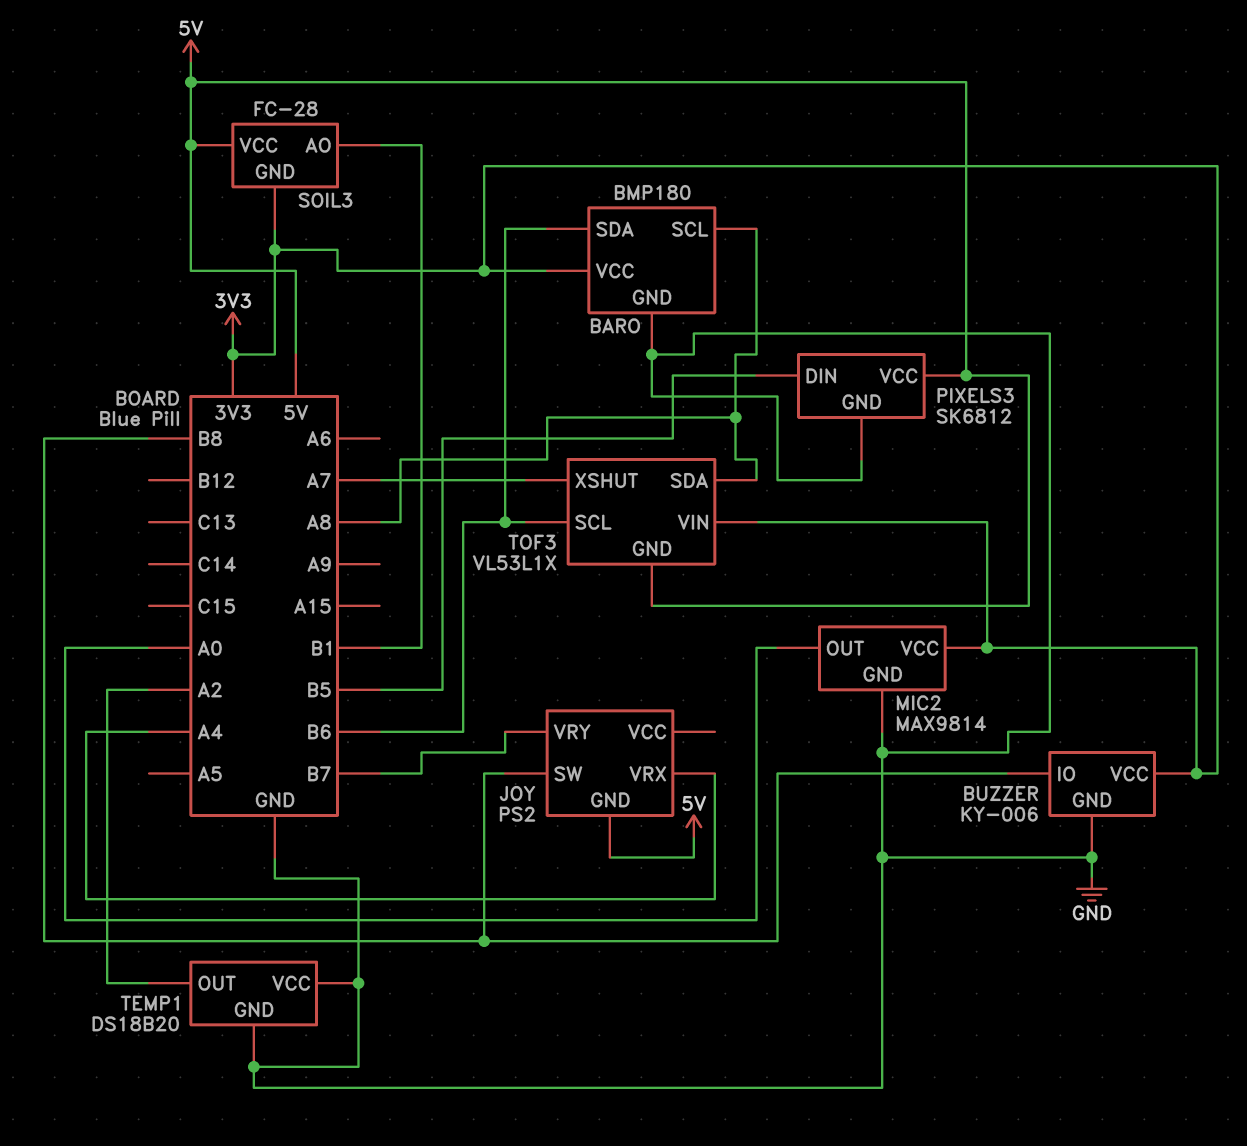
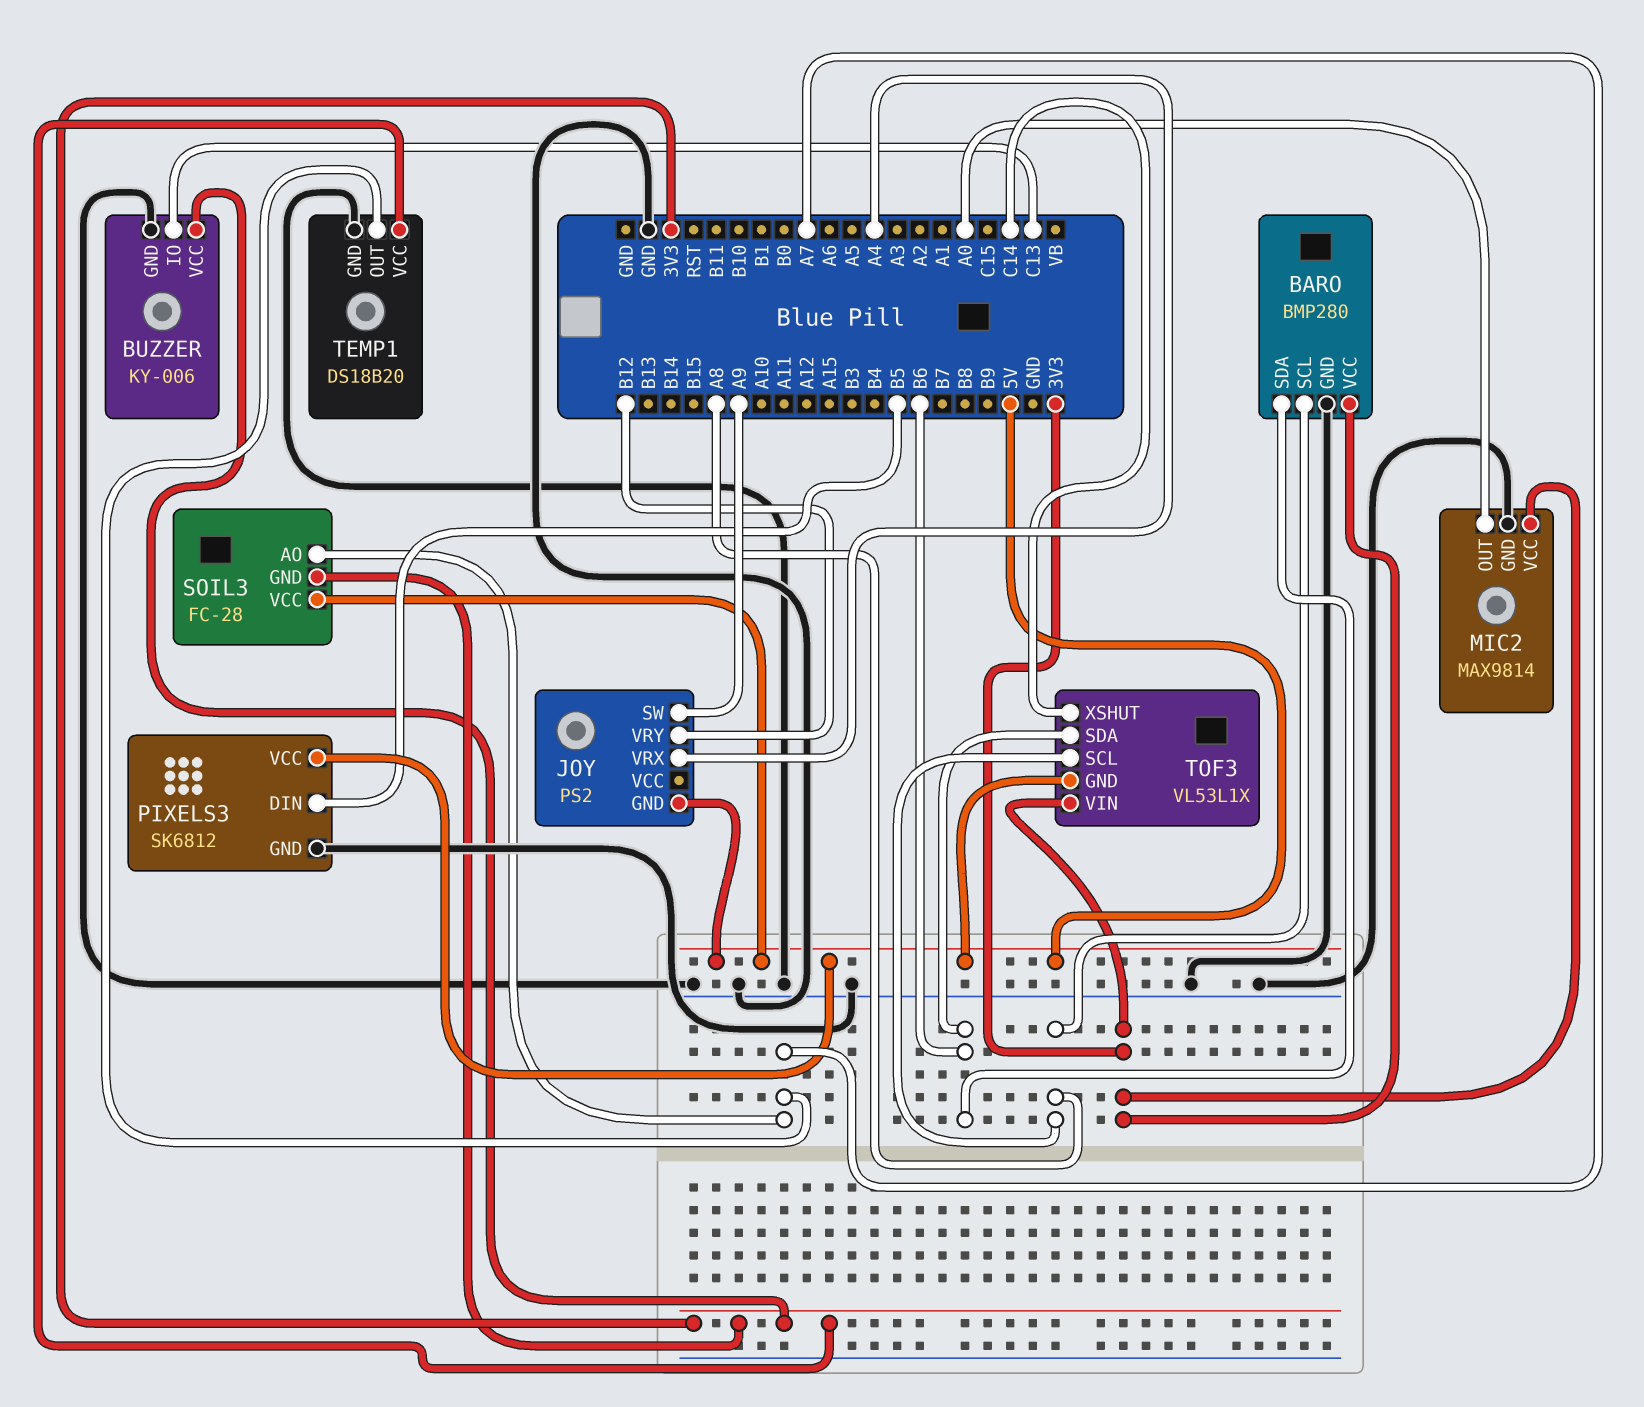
BARO: BMP180 -> BMP280
BUZZER pin IO: B8 -> C13
JOY pin SW: B8 -> A9
JOY pin VRY: B7 -> B12
SOIL3 pin AO: B1 -> A7
TEMP1 pin OUT: A2 -> A7
TEMP1 pin VCC: GND -> 3V3
TOF3 pin SCL: B6 -> A8
TOF3 pin SDA: A8 -> B6
TOF3 pin XSHUT: A7 -> C14

